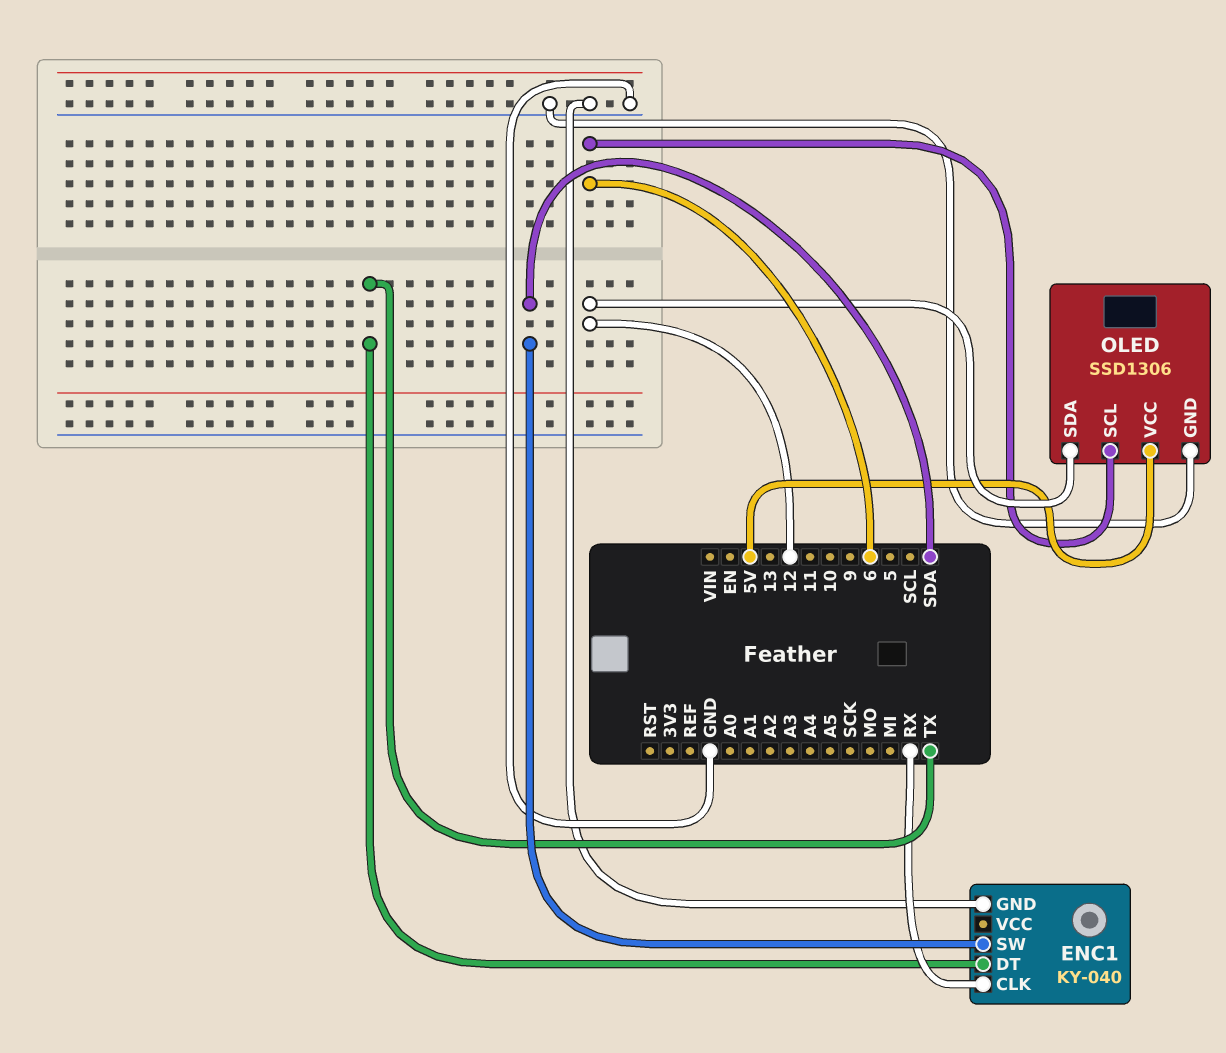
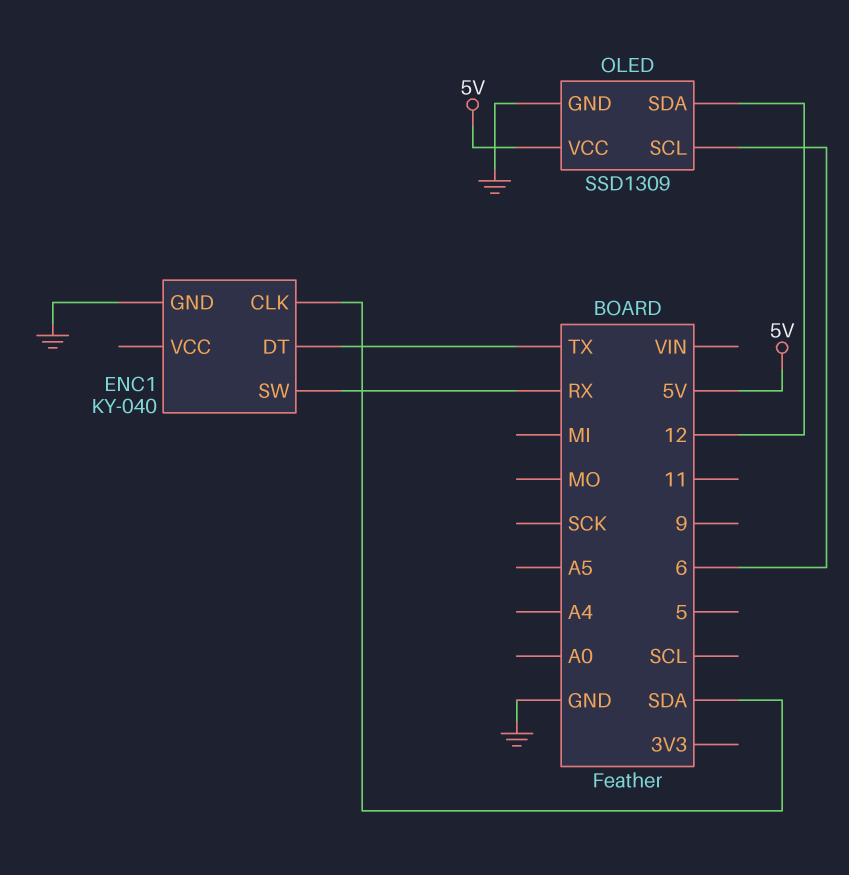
ENC1 pin CLK: RX -> SDA
ENC1 pin SW: SDA -> RX
OLED: SSD1306 -> SSD1309

